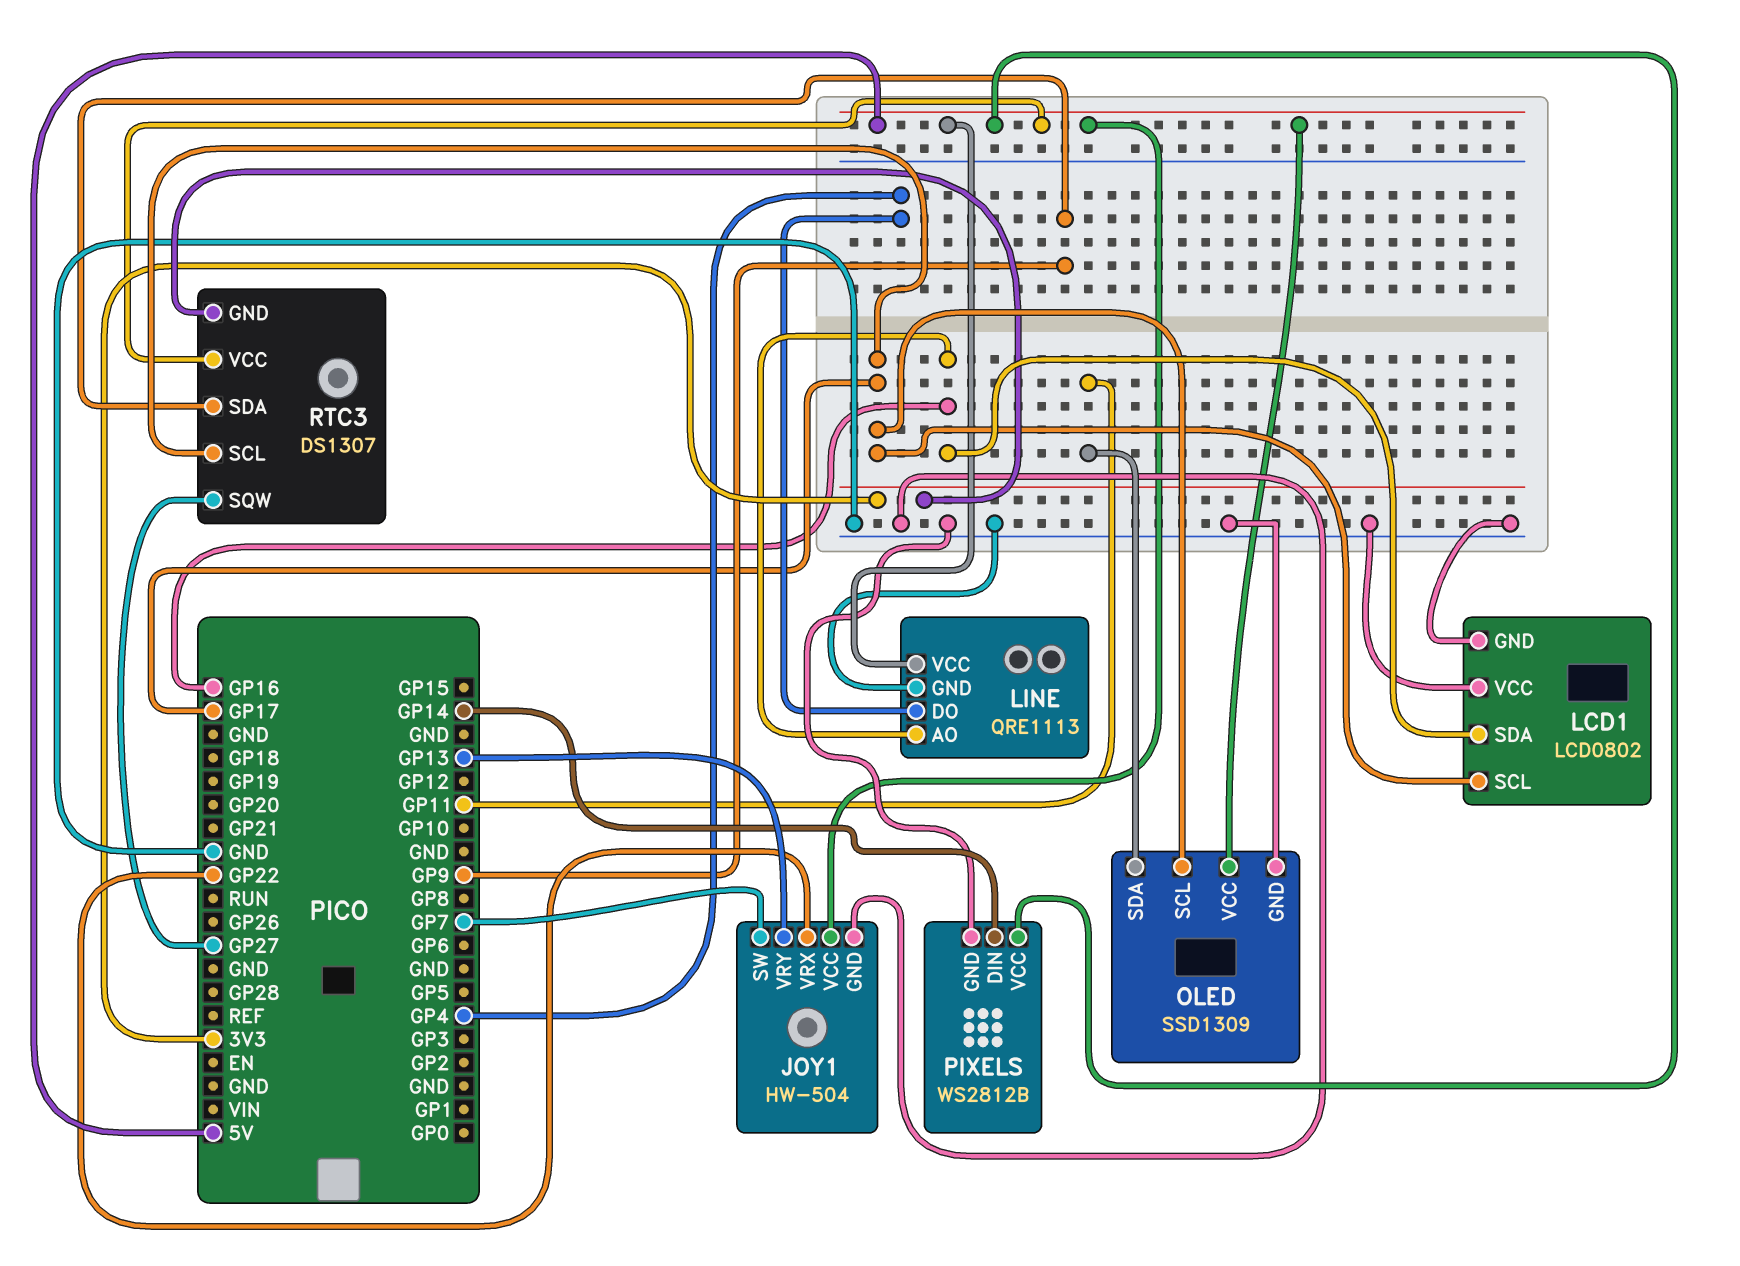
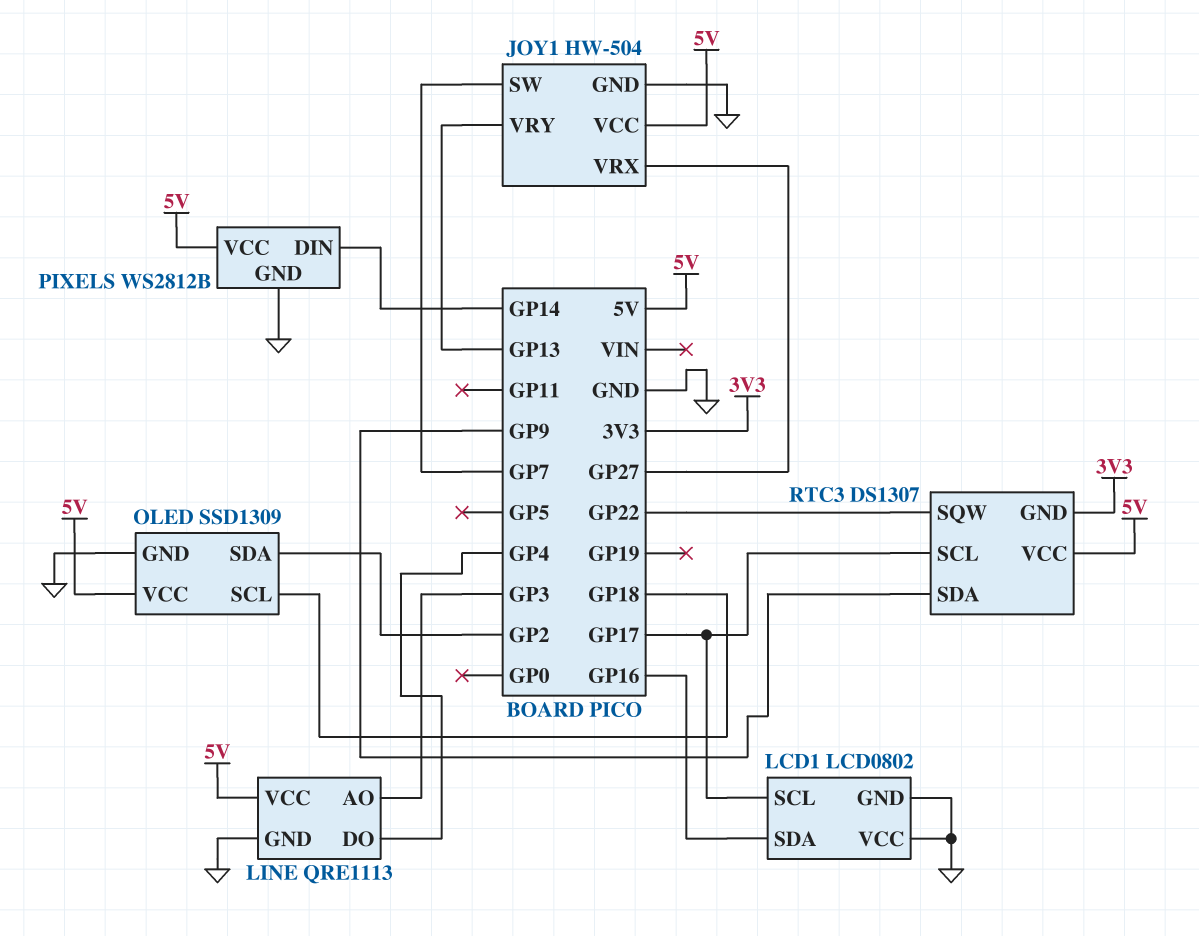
JOY1 pin VRX: GP22 -> GP27
LINE pin AO: GP16 -> GP3
OLED pin SCL: GP17 -> GP18
OLED pin SDA: GP11 -> GP2
RTC3 pin SQW: GP27 -> GP22

